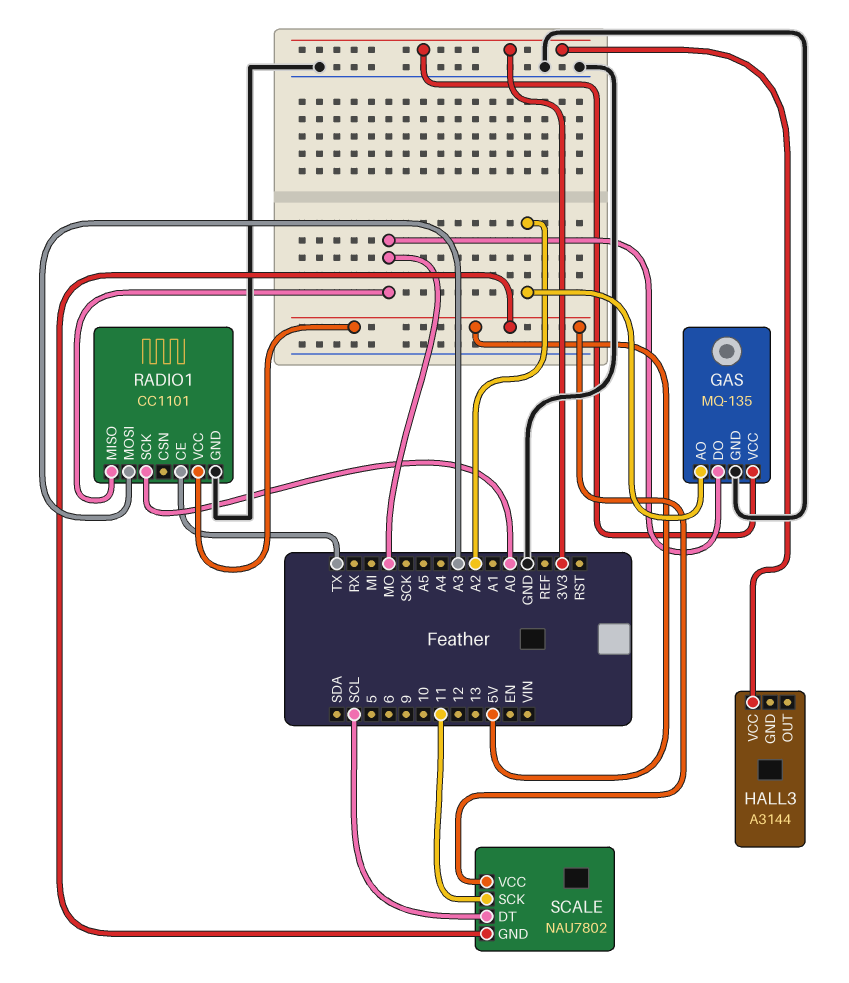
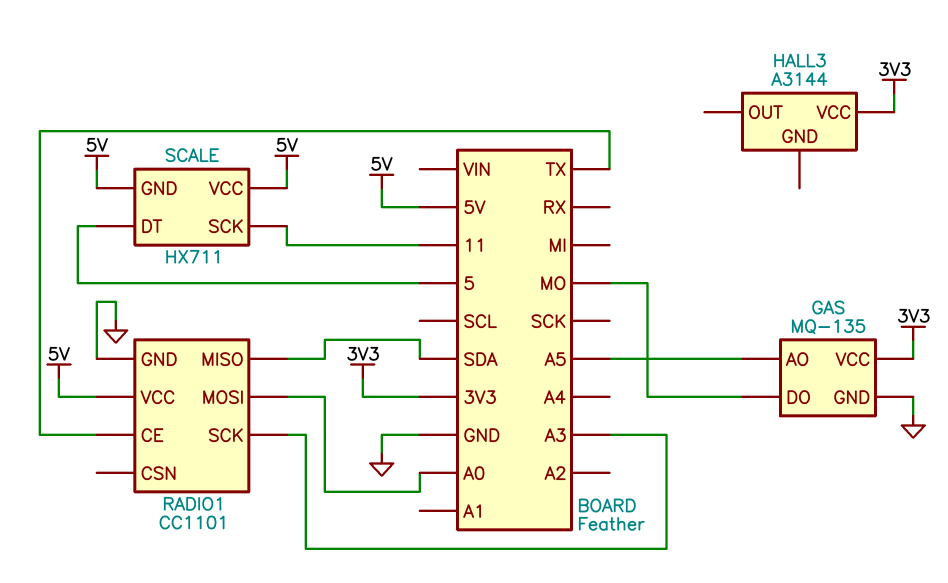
GAS pin AO: A2 -> A5
RADIO1 pin MISO: MO -> SDA
RADIO1 pin MOSI: A3 -> A0
RADIO1 pin SCK: A0 -> A3
SCALE: NAU7802 -> HX711
SCALE pin DT: SCL -> 5

